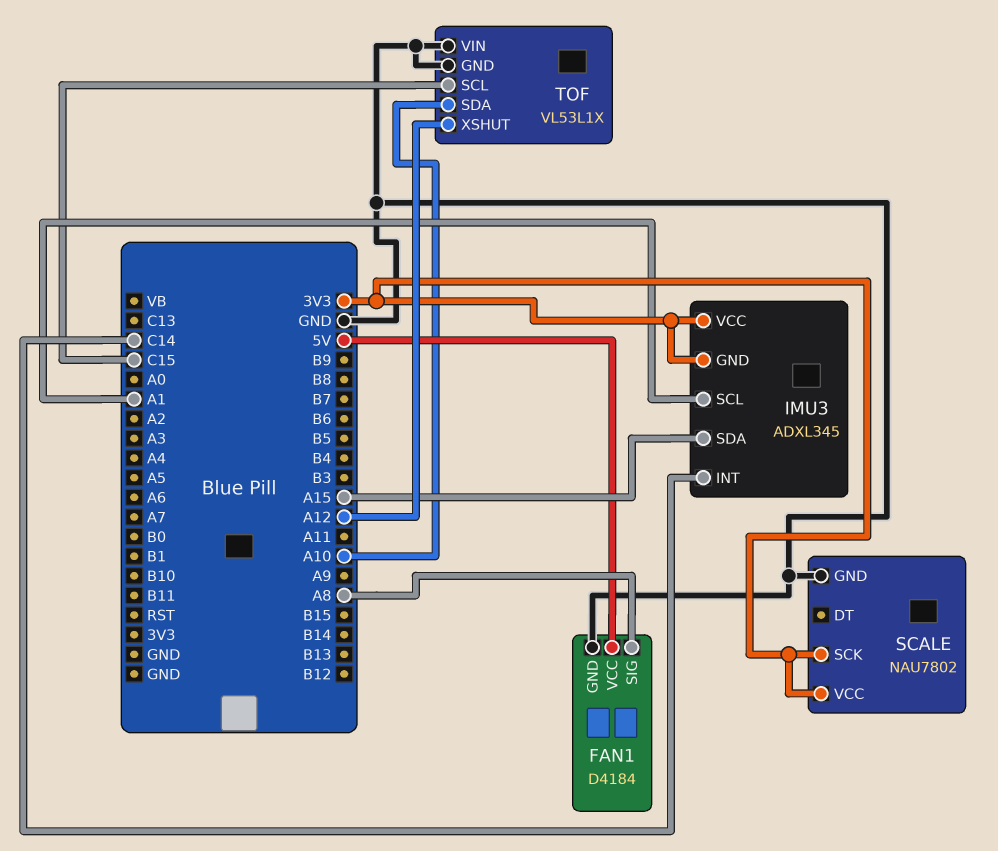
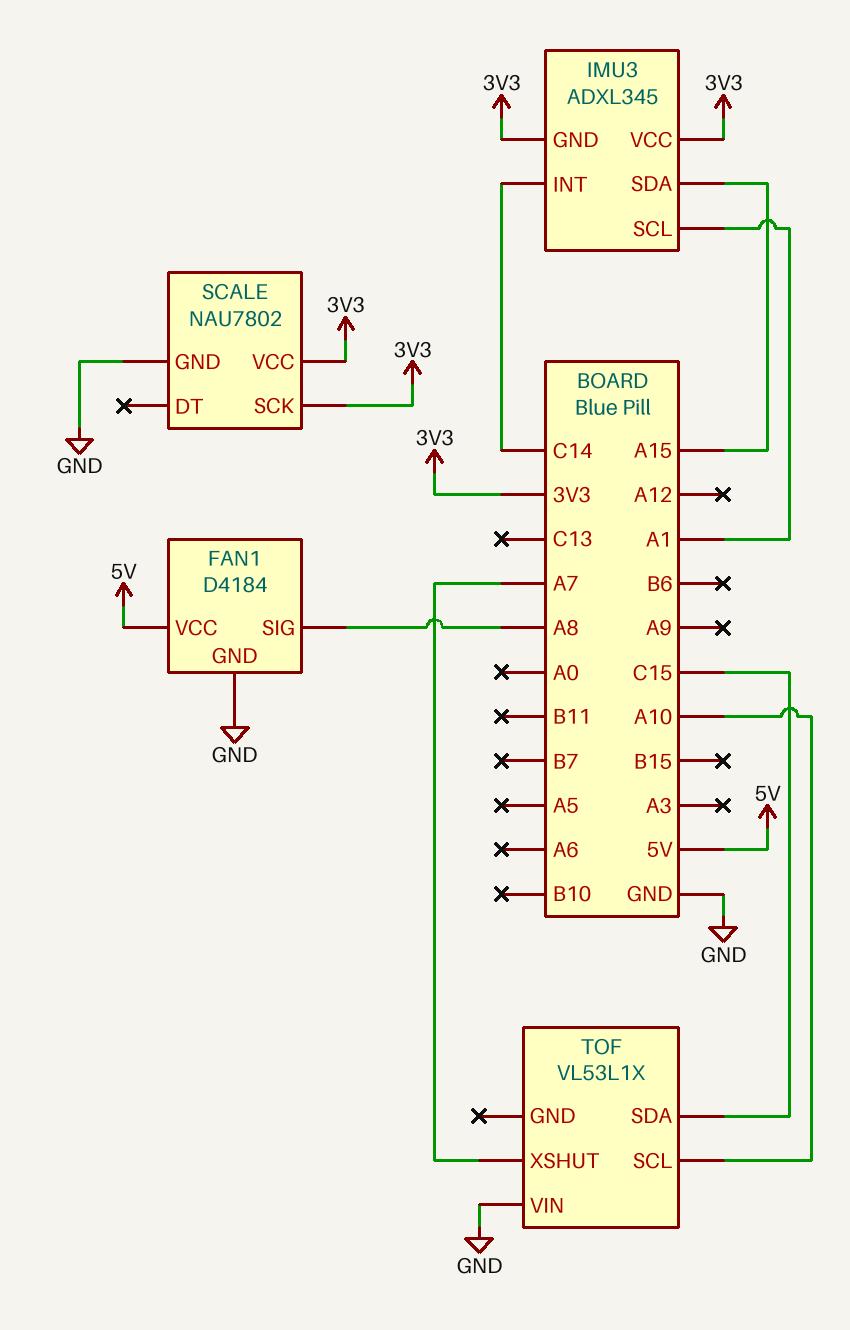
TOF pin GND: GND -> none
TOF pin SCL: C15 -> A10
TOF pin SDA: A10 -> C15
TOF pin XSHUT: A12 -> A7

